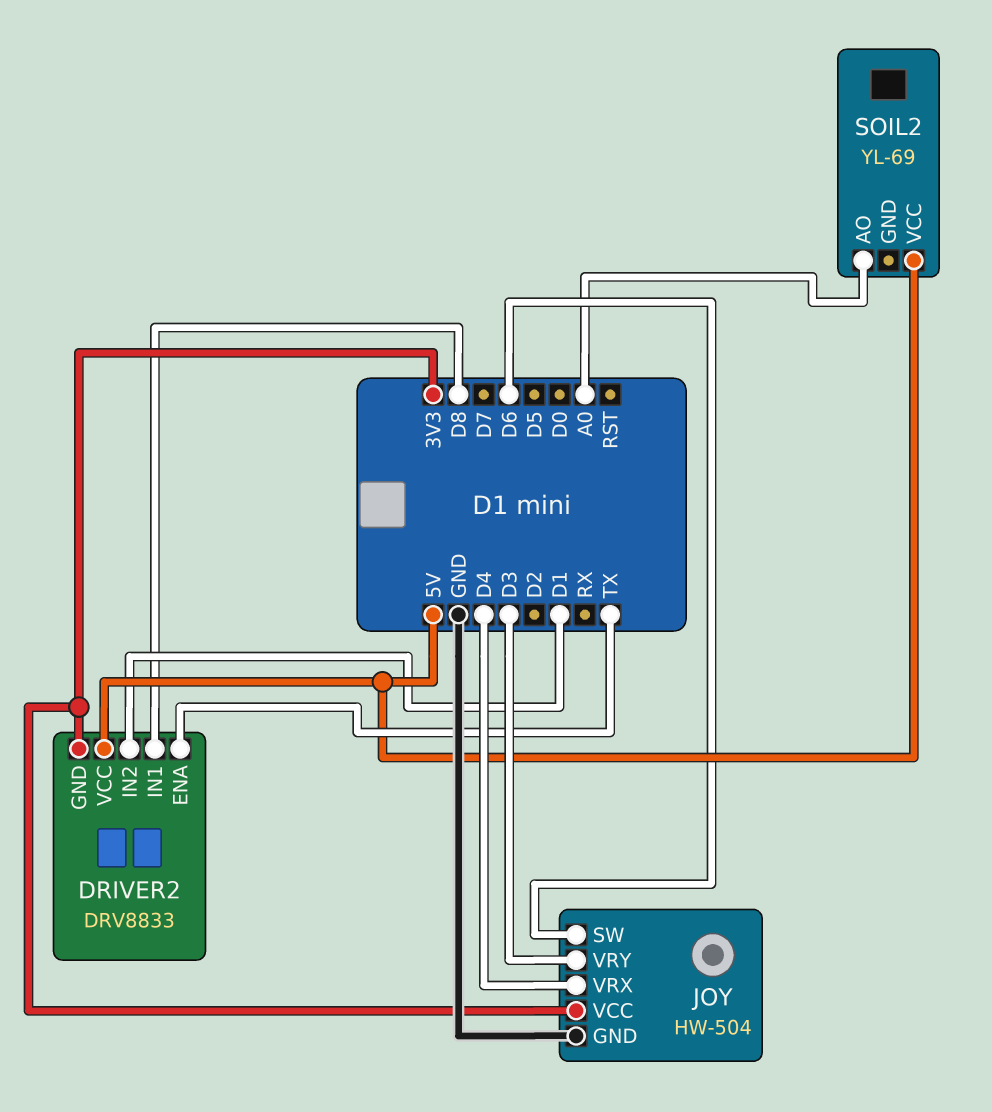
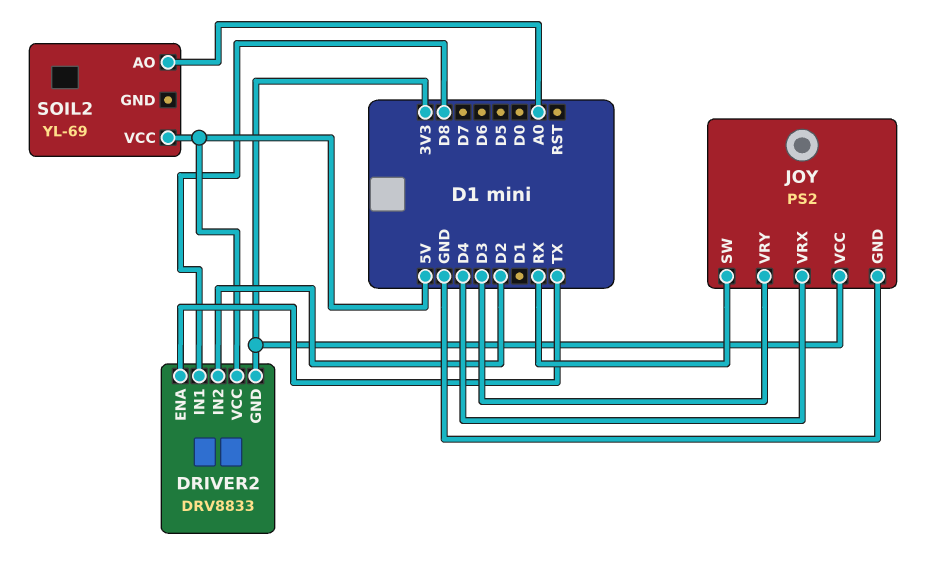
DRIVER2 pin IN2: D1 -> D2
JOY: HW-504 -> PS2
JOY pin SW: D6 -> RX

